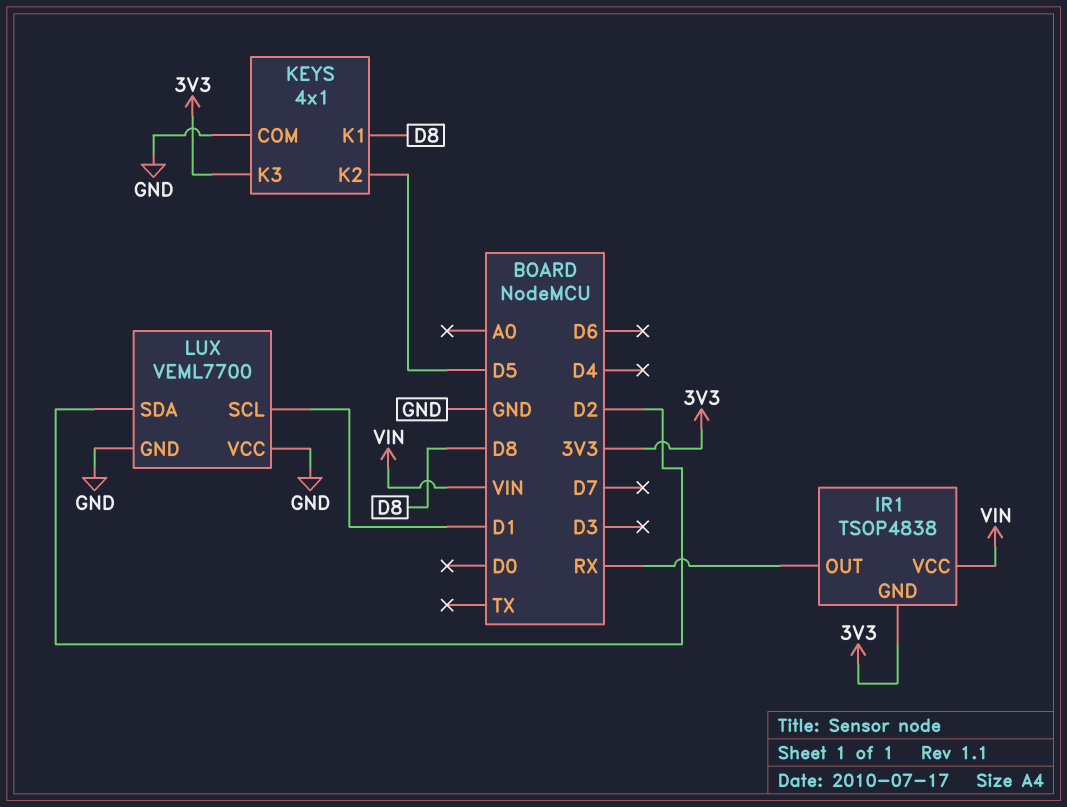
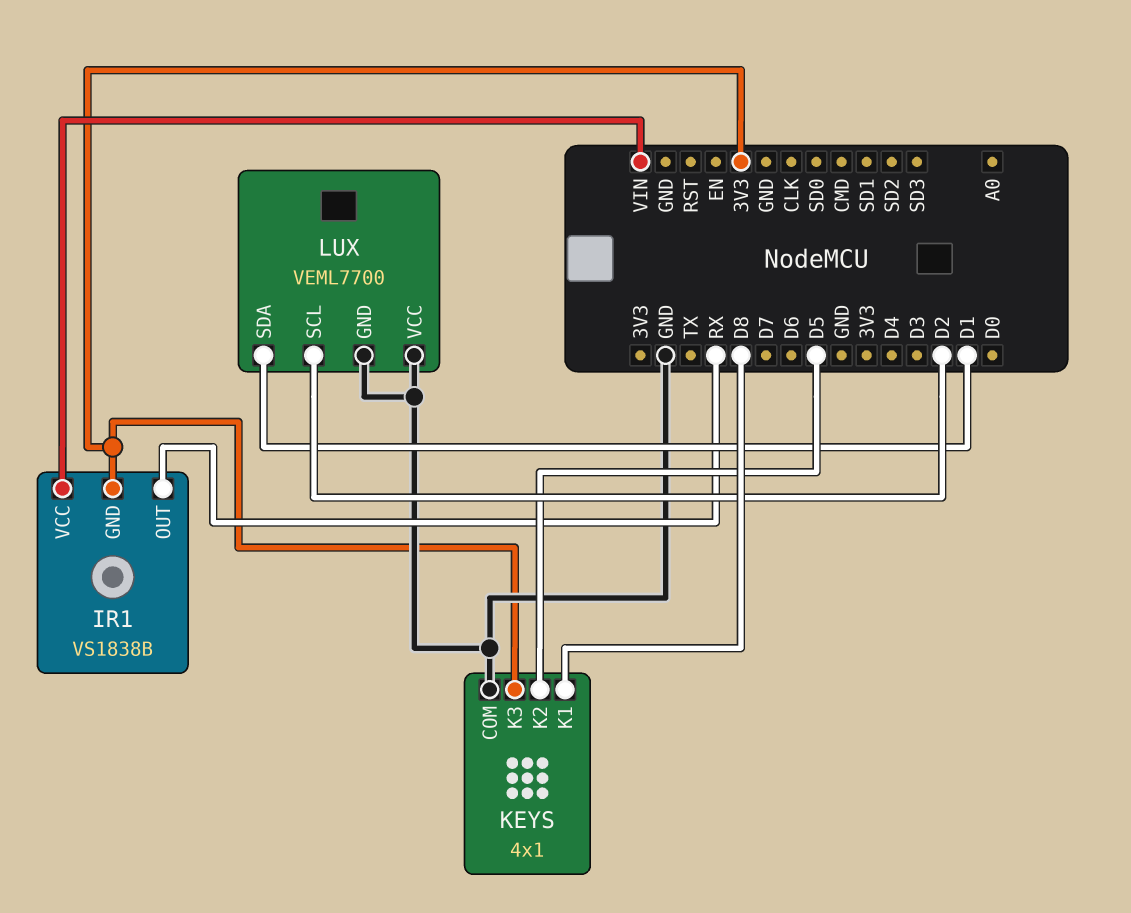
IR1: TSOP4838 -> VS1838B
LUX pin SCL: D1 -> D2
LUX pin SDA: D2 -> D1

